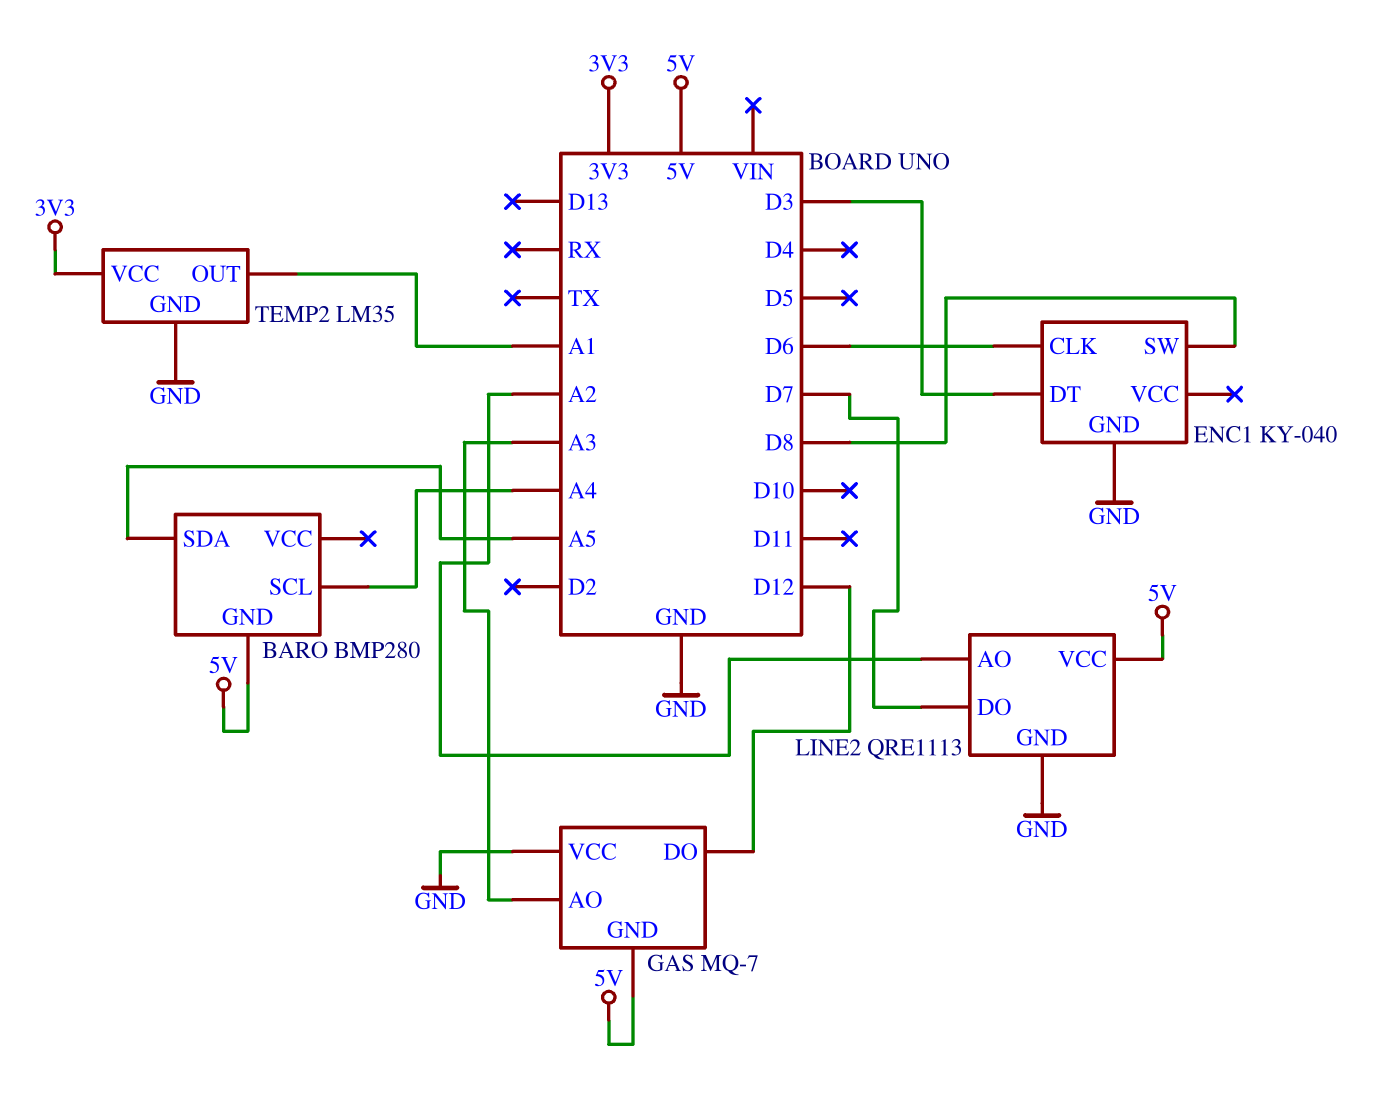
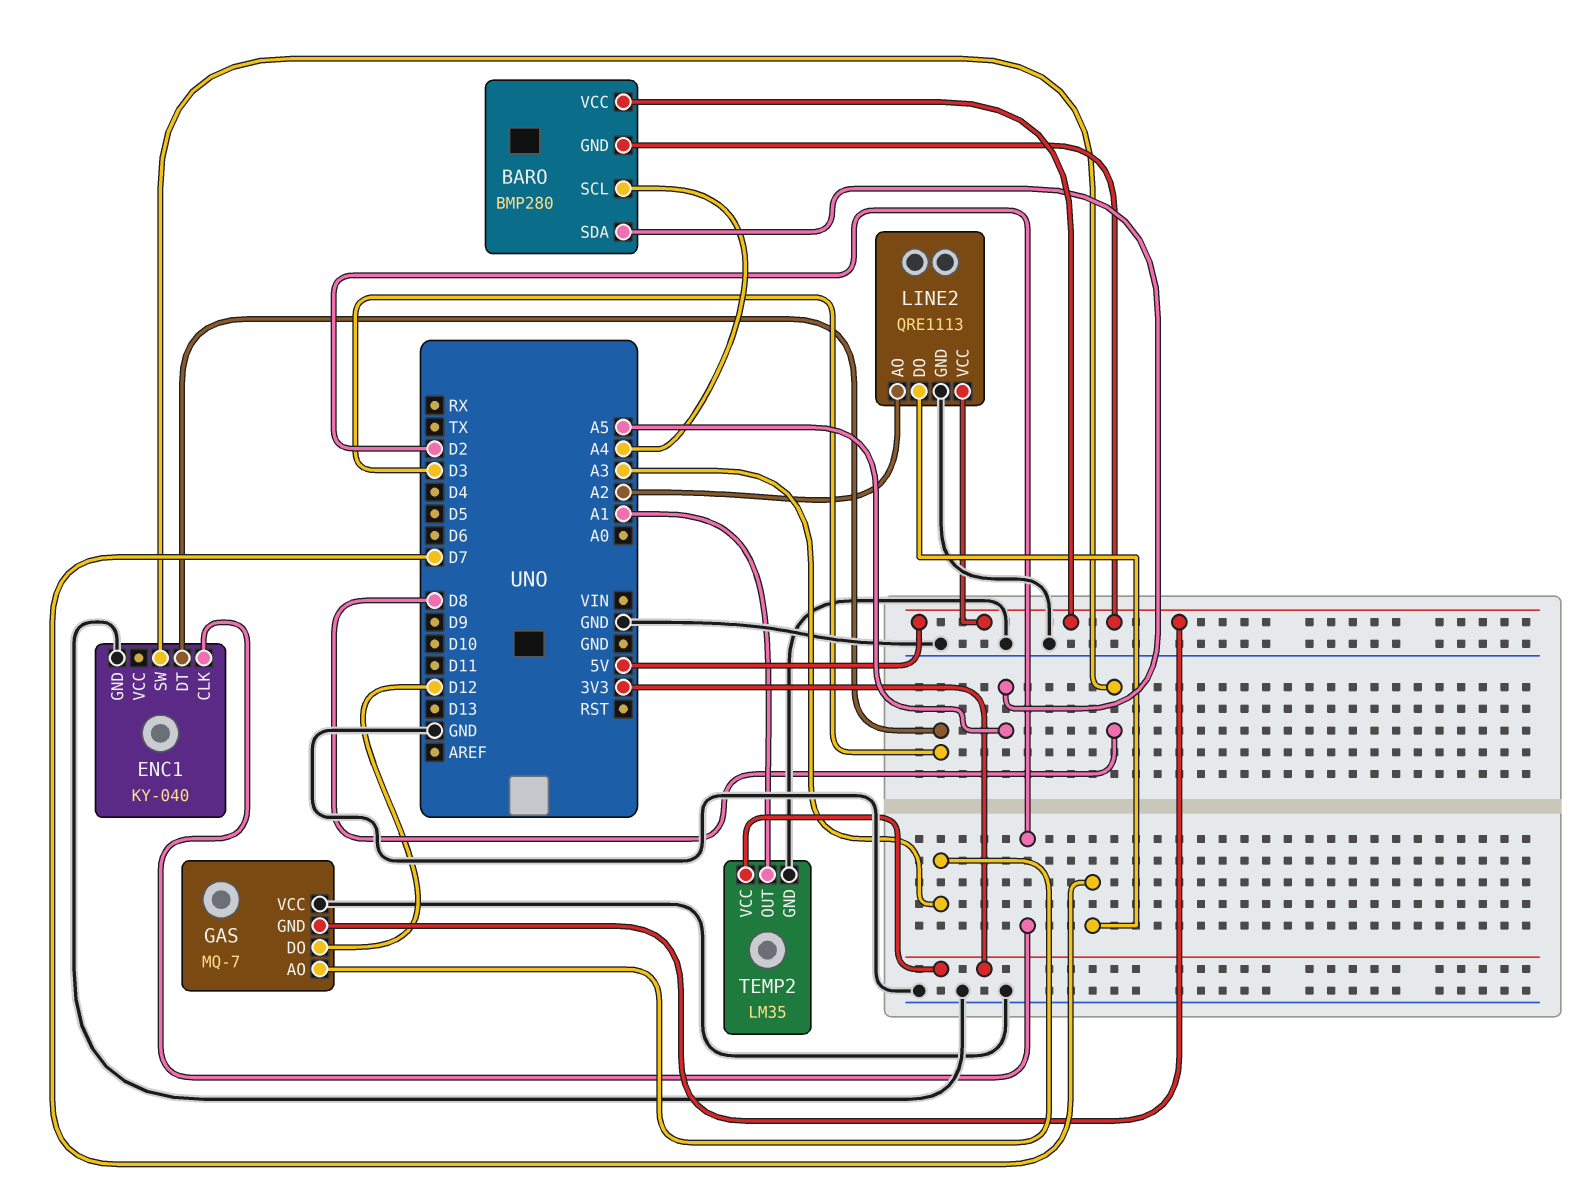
BARO pin VCC: none -> 5V
ENC1 pin CLK: D6 -> D2

